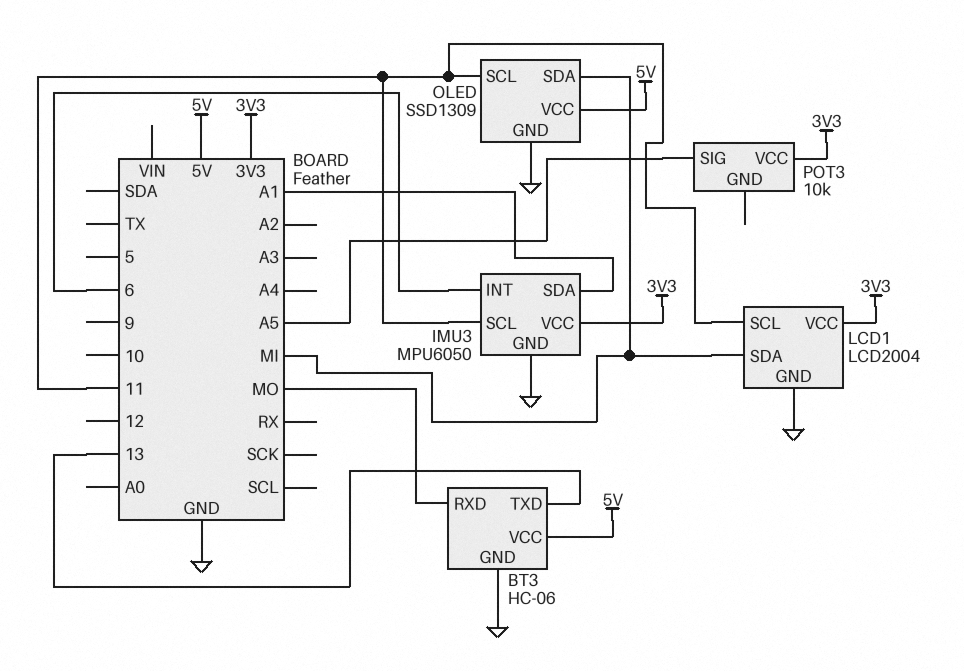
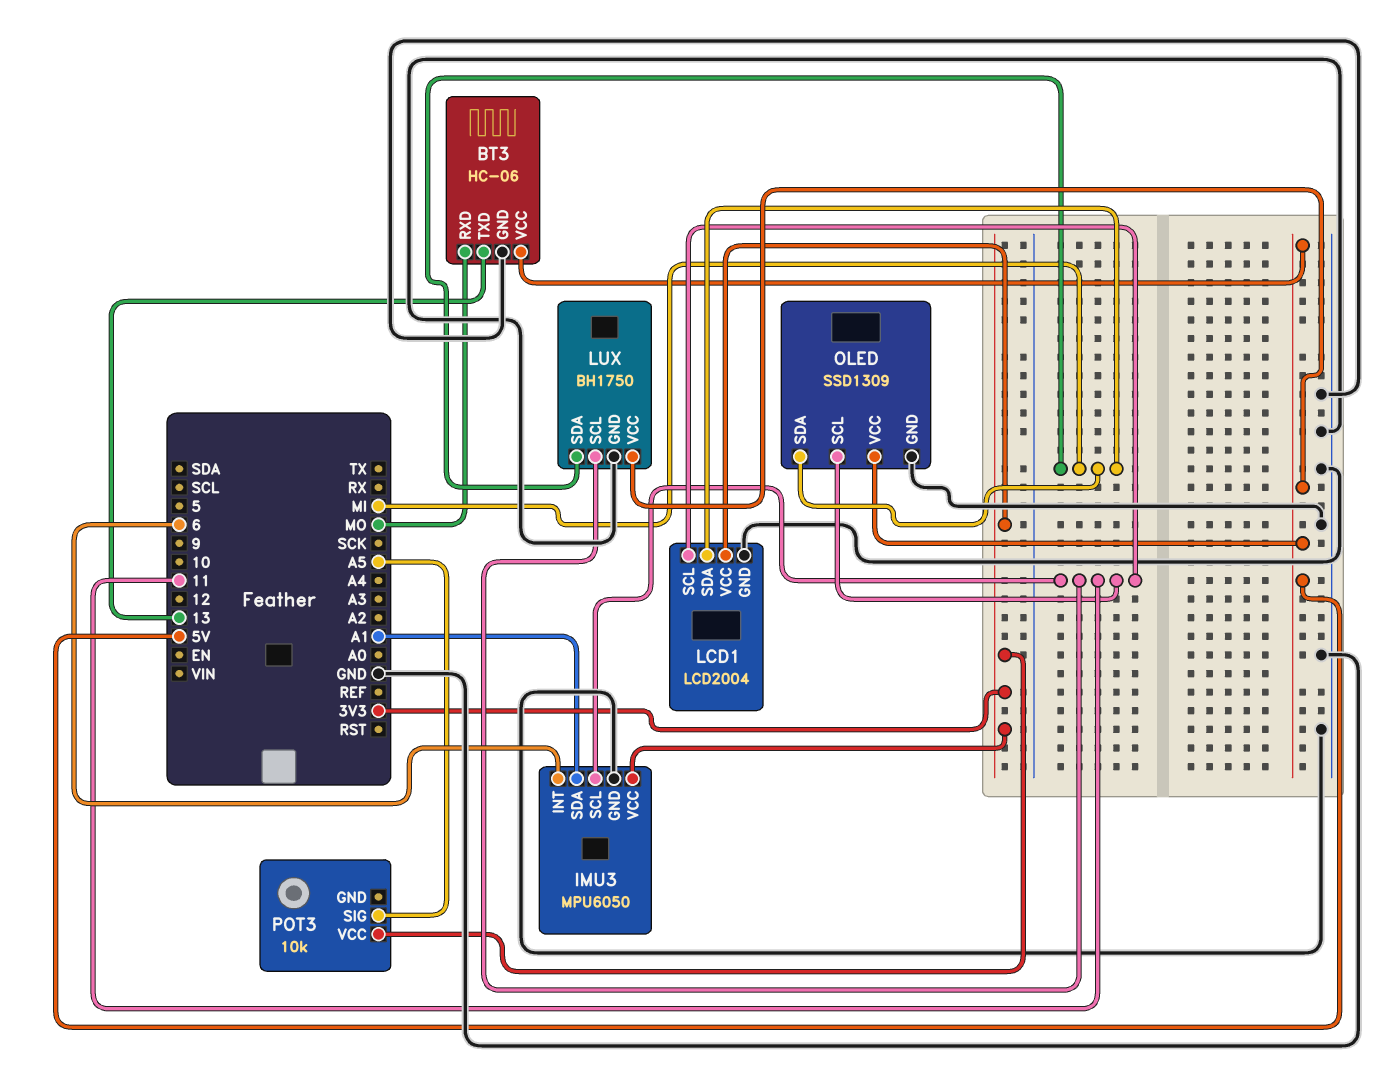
LUX: none -> BH1750
LUX pin GND: none -> GND
LUX pin SCL: none -> 11
LUX pin SDA: none -> MI
LUX pin VCC: none -> 5V

